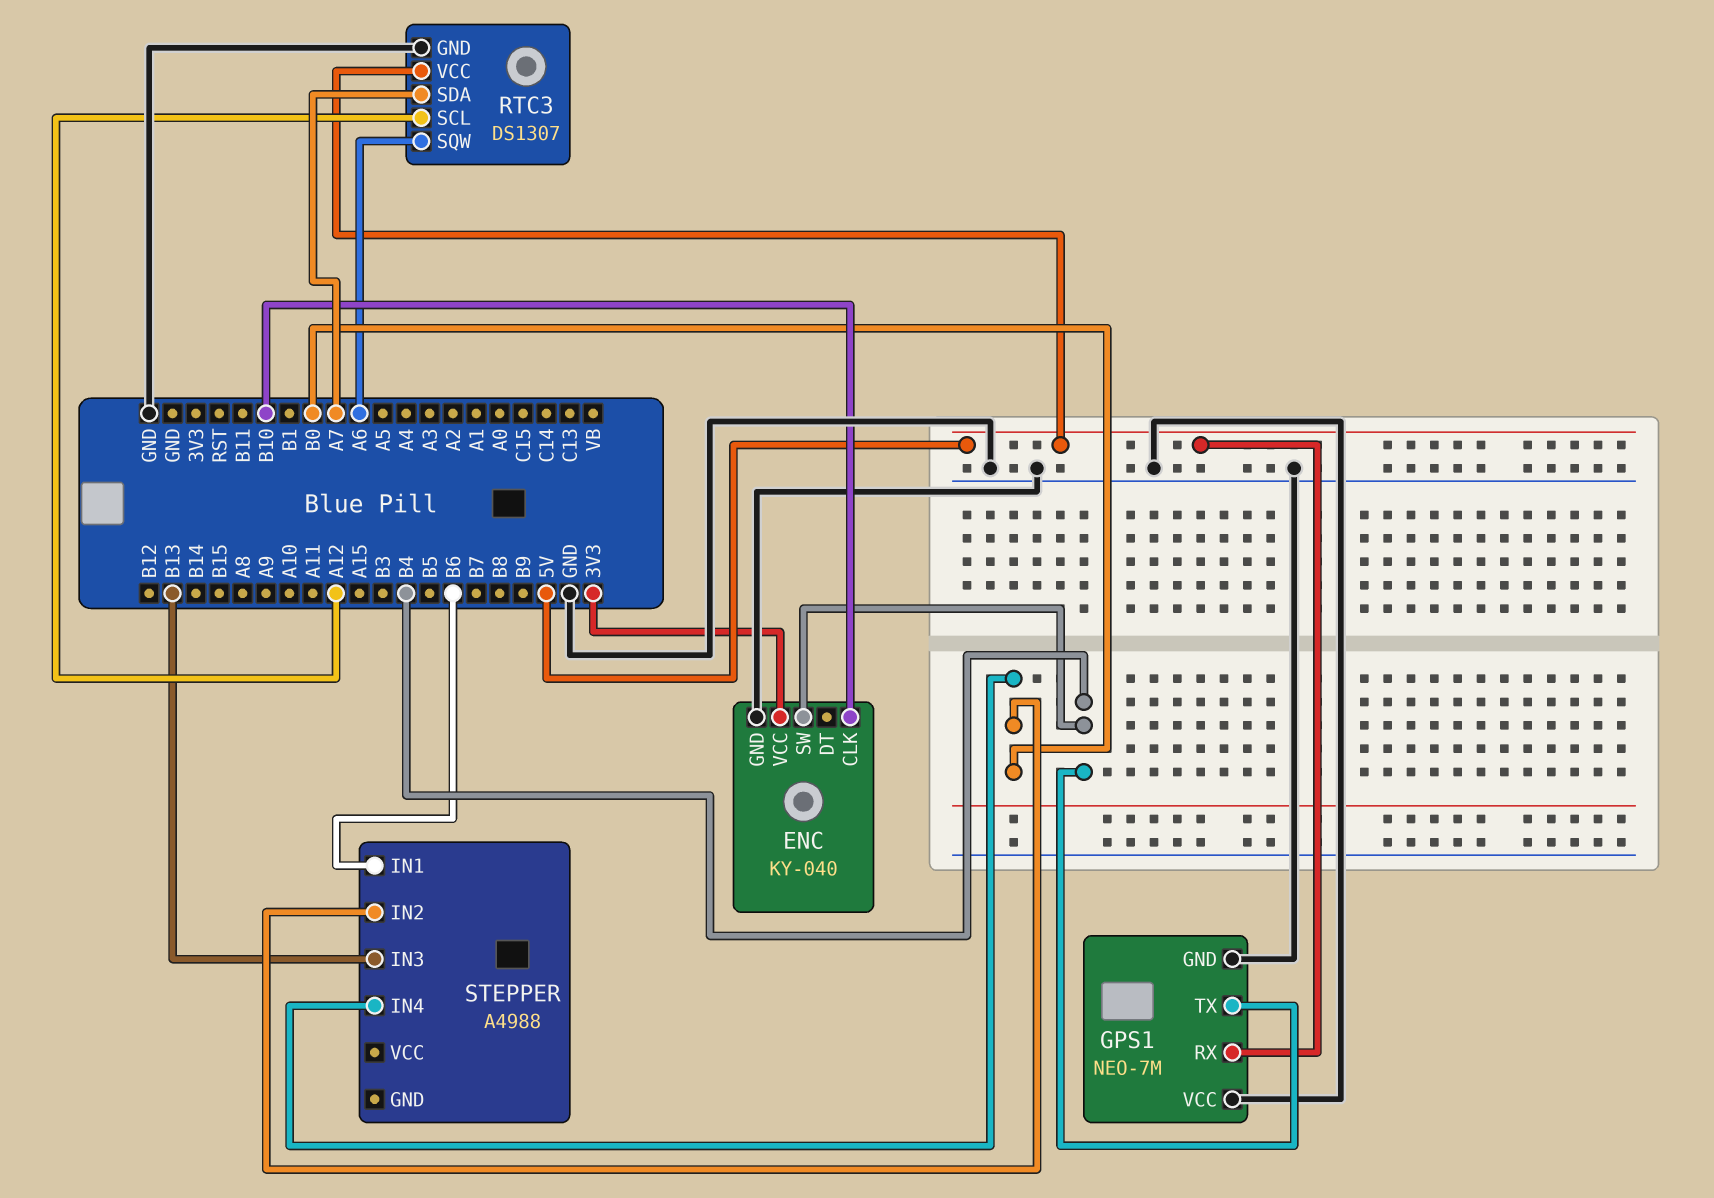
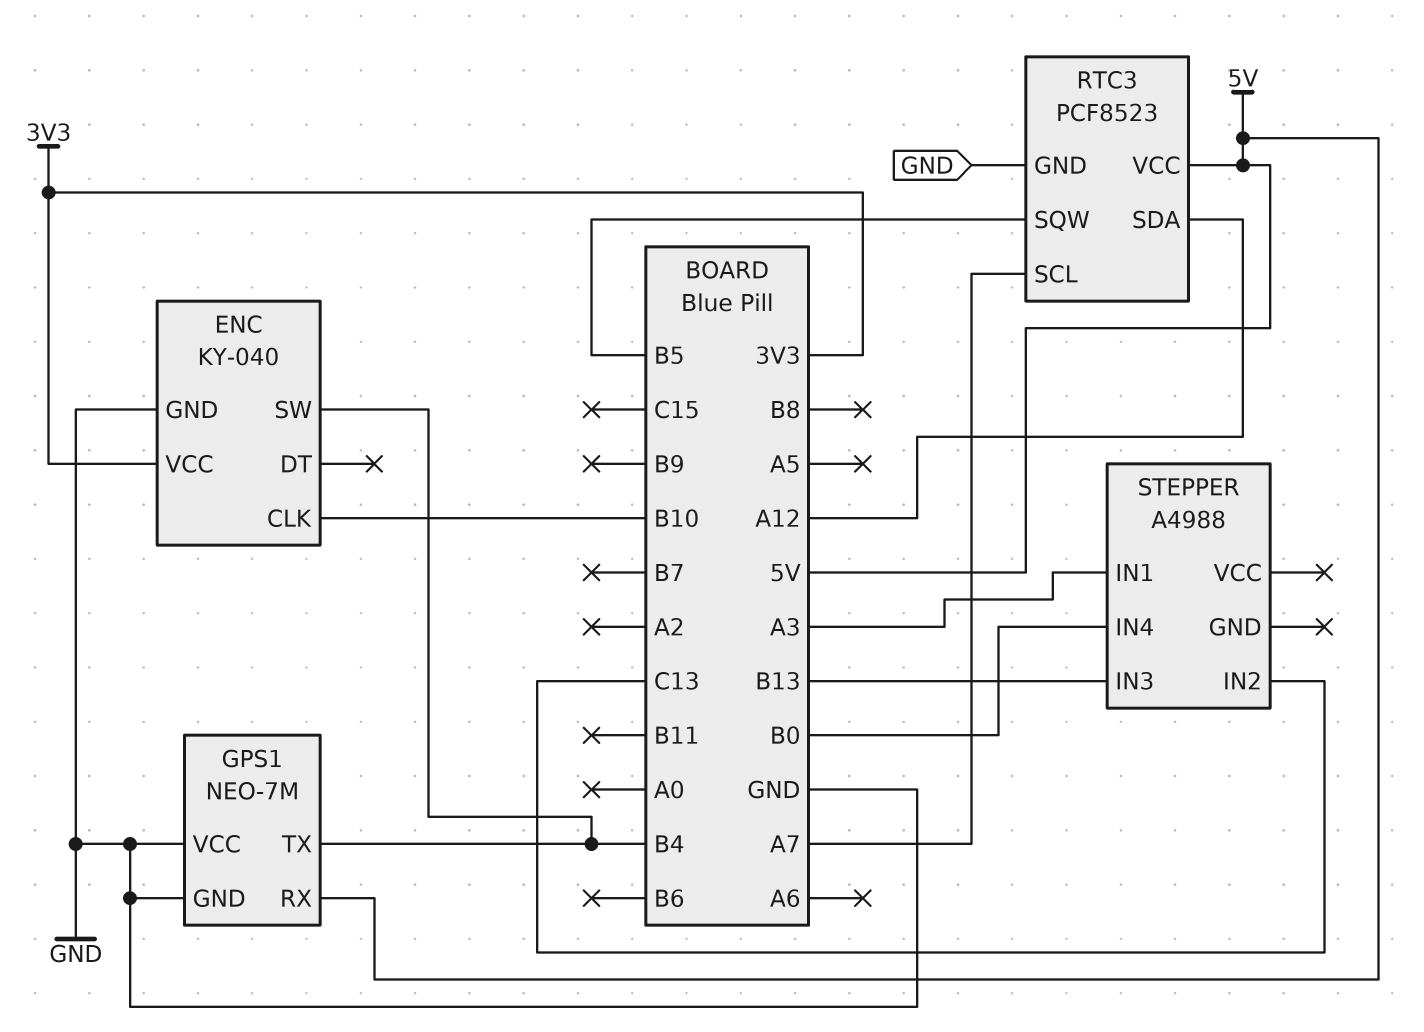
RTC3: DS1307 -> PCF8523
RTC3 pin SCL: A12 -> A7
RTC3 pin SDA: A7 -> A12
RTC3 pin SQW: A6 -> B5
STEPPER pin IN1: B6 -> A3
STEPPER pin IN2: B0 -> C13

